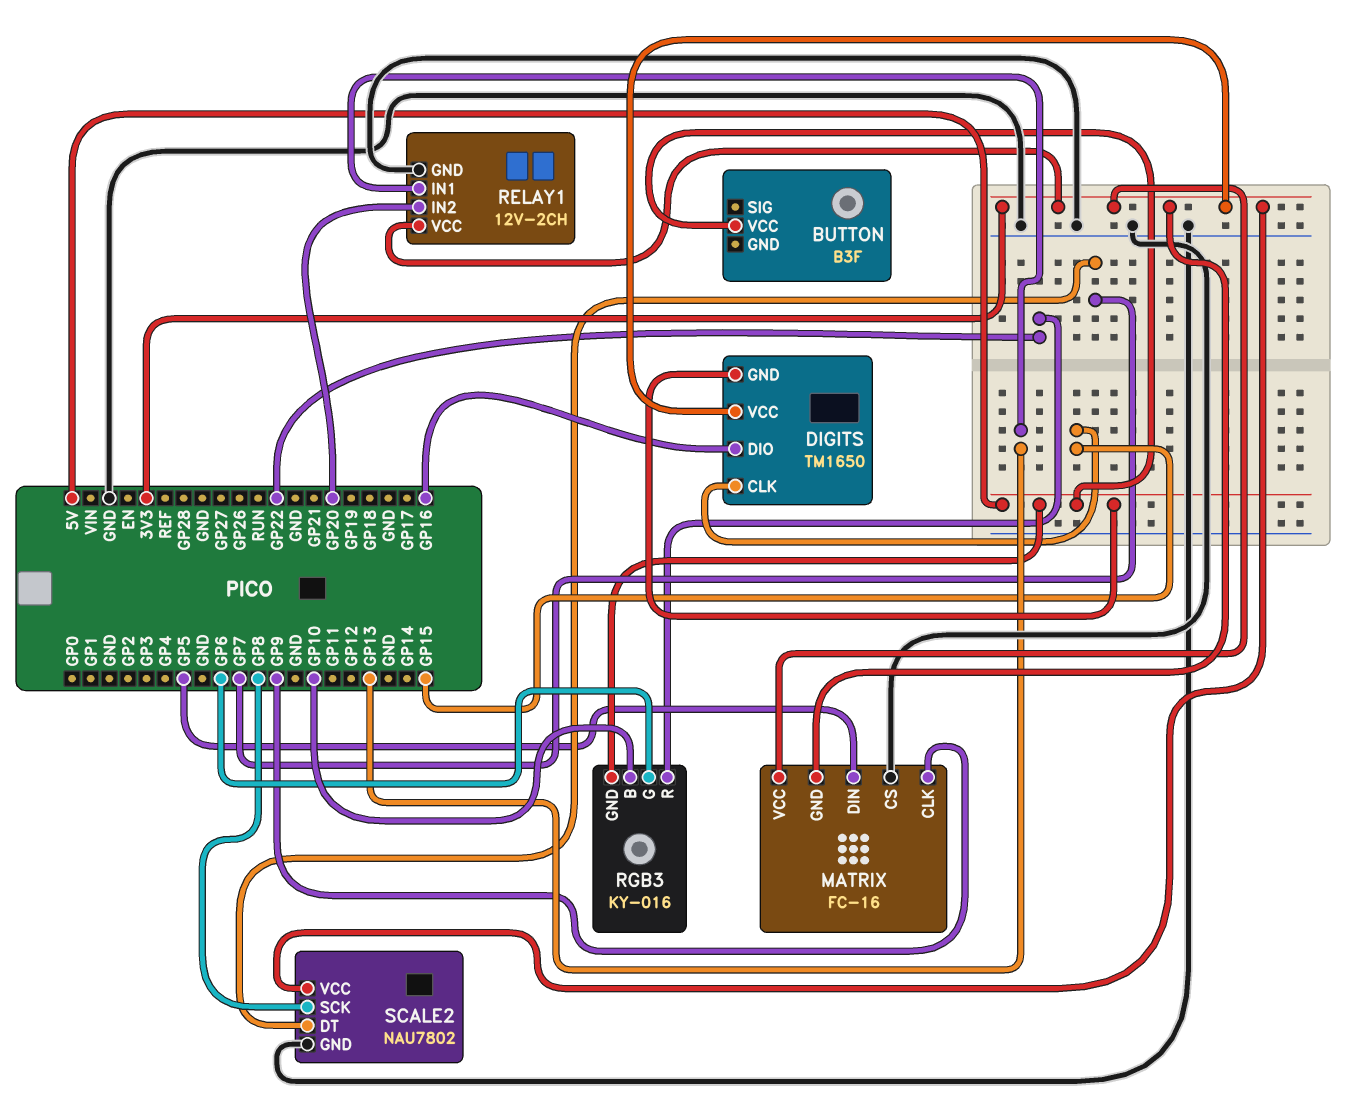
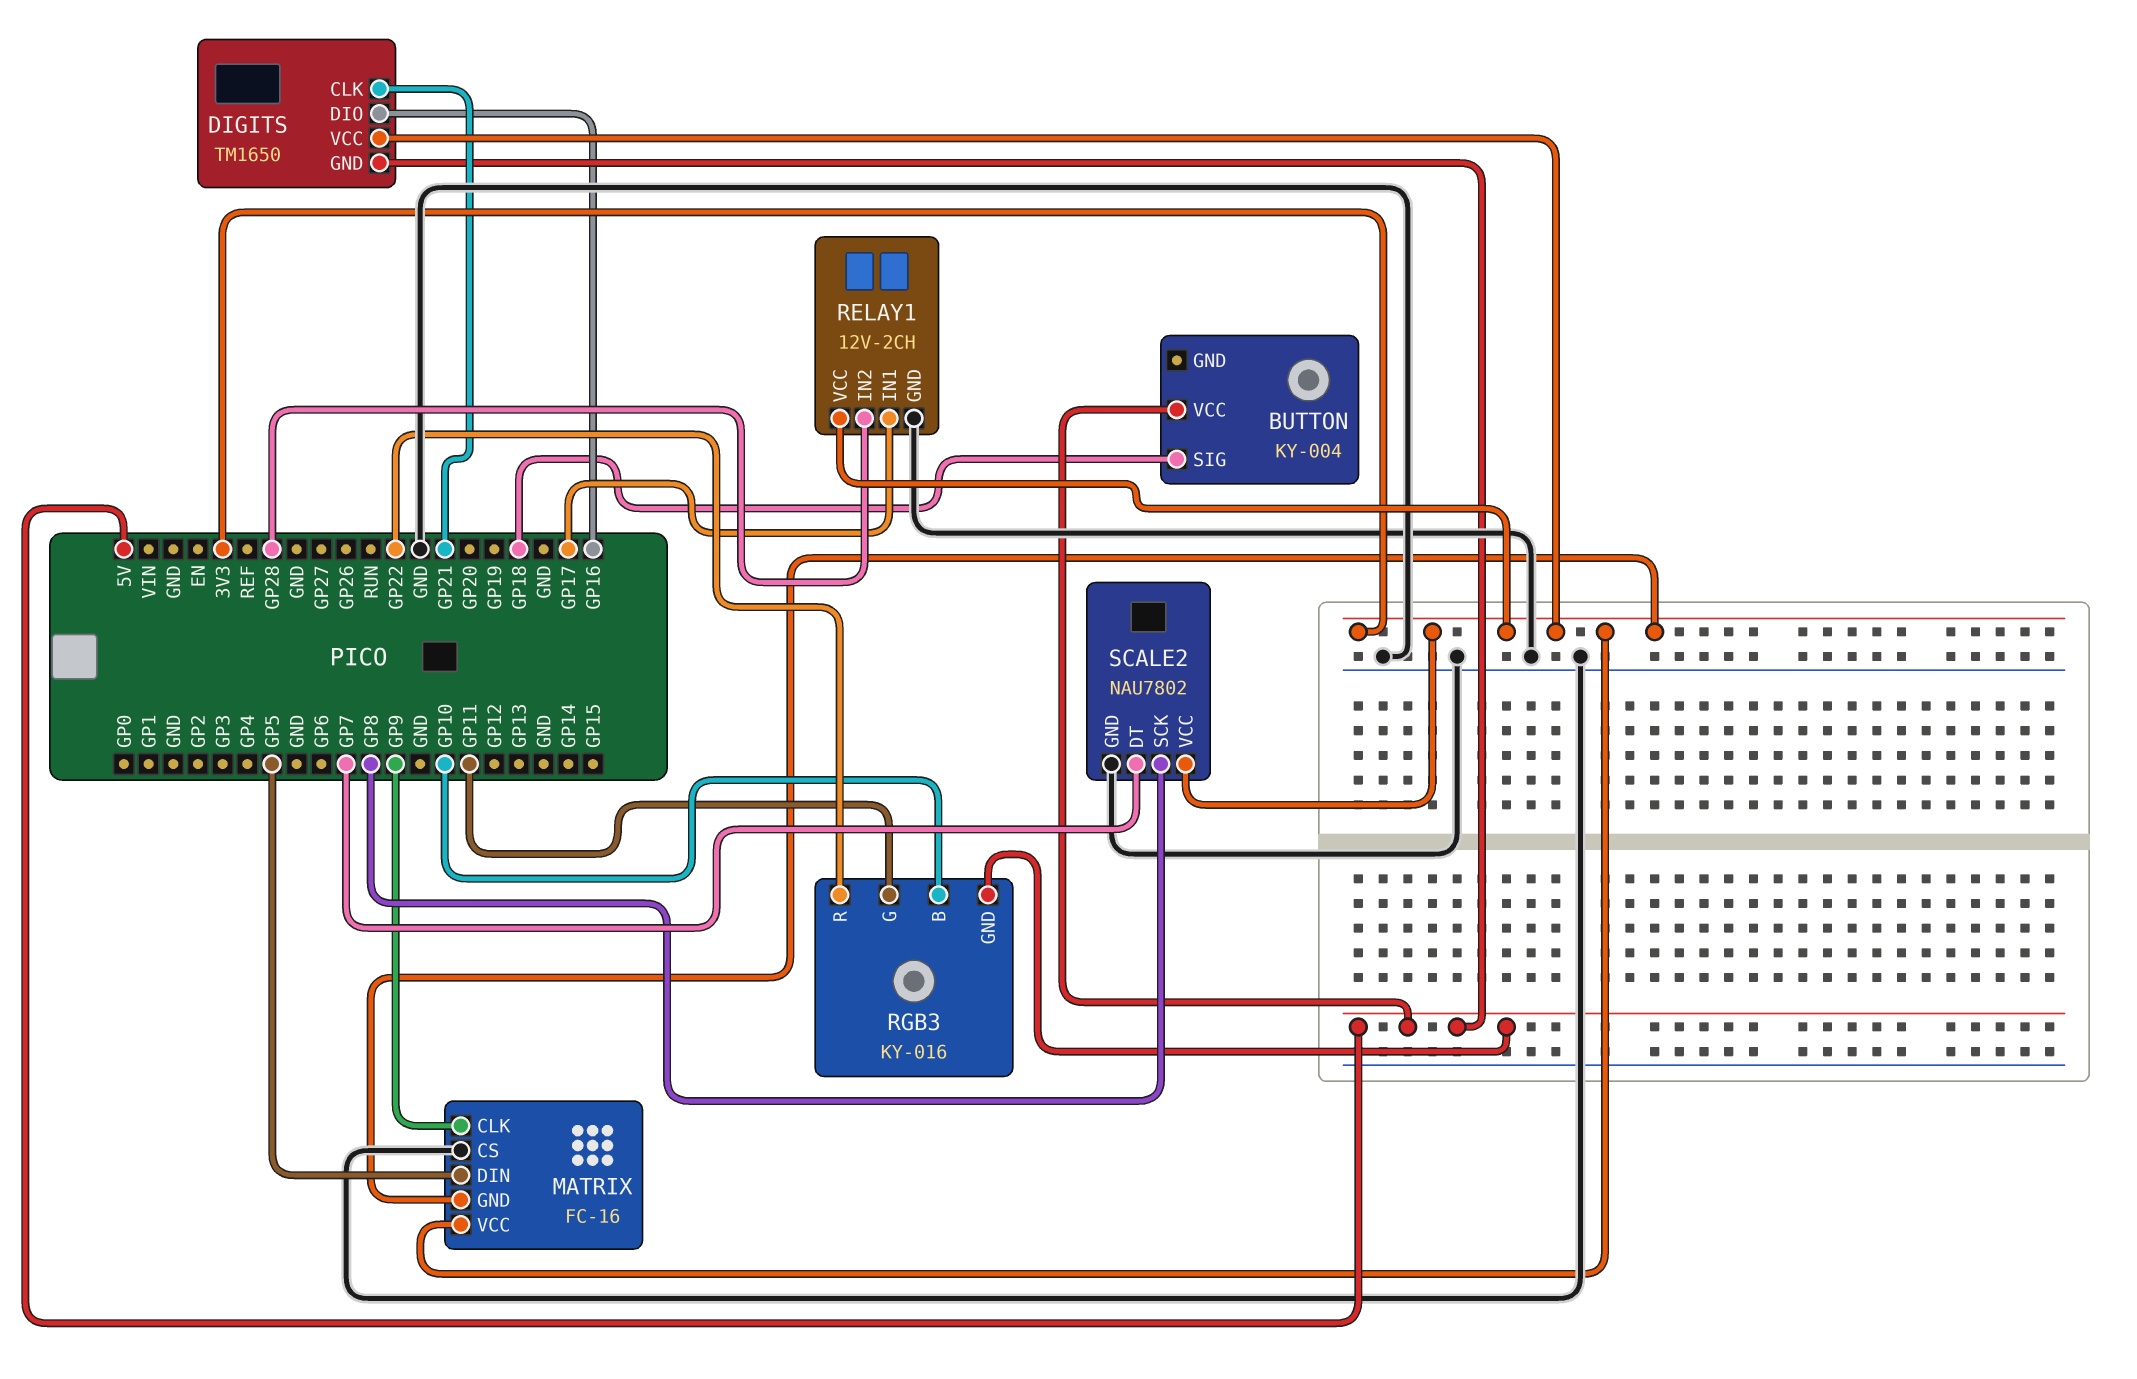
BUTTON: B3F -> KY-004
BUTTON pin SIG: none -> GP18
DIGITS pin CLK: GP15 -> GP21
RELAY1 pin IN1: GP13 -> GP17
RELAY1 pin IN2: GP20 -> GP28
RGB3 pin G: GP6 -> GP11

